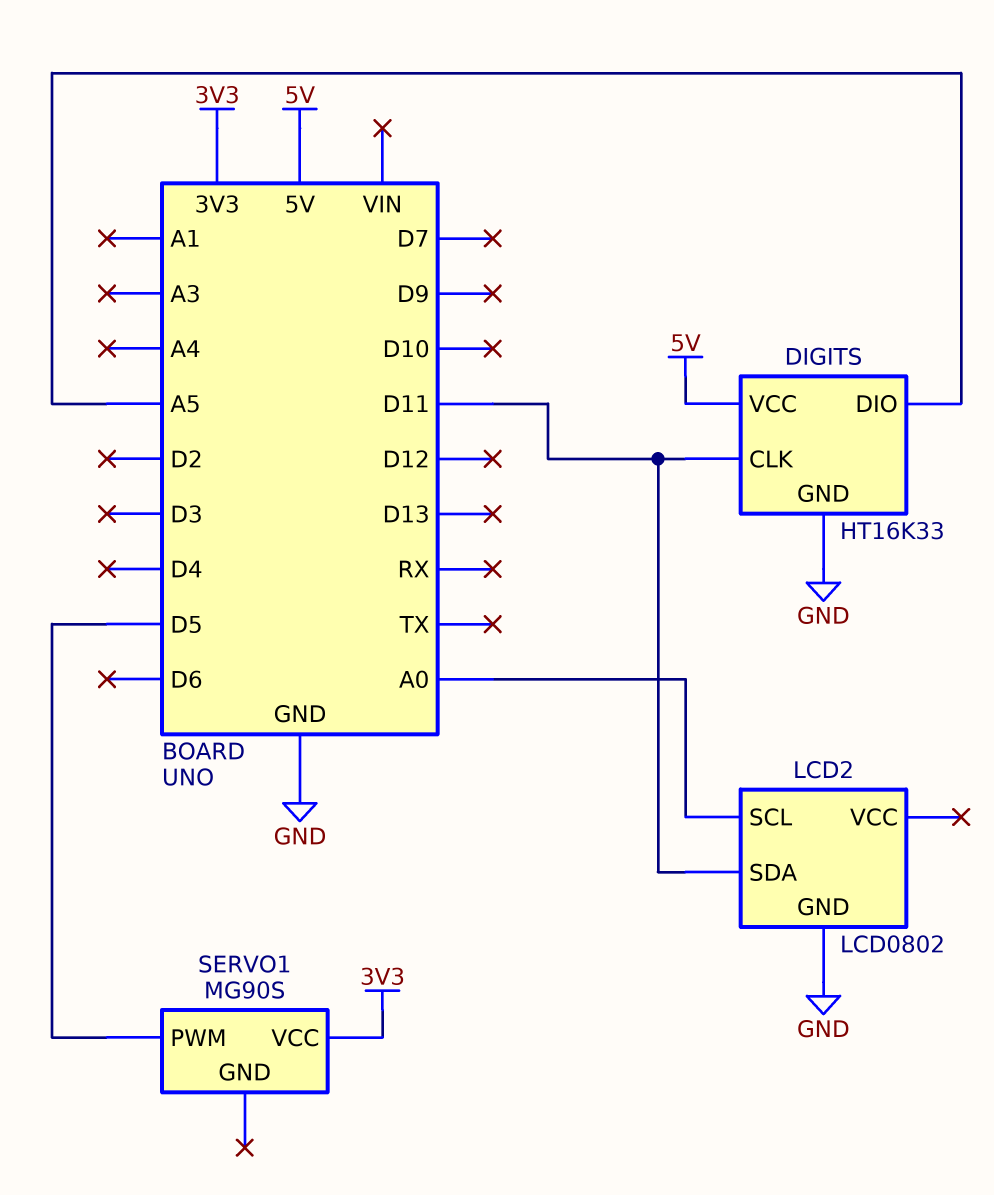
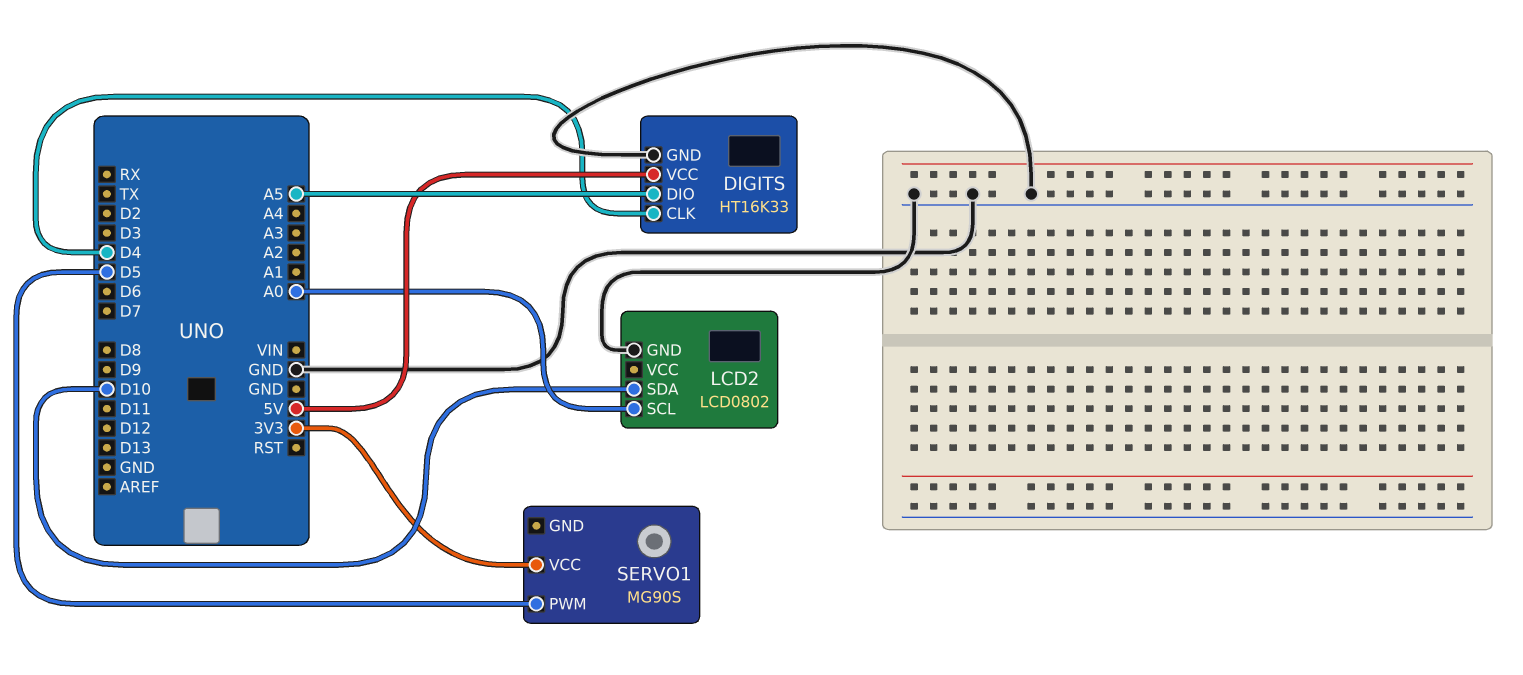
DIGITS pin CLK: D11 -> D4
LCD2 pin SDA: D11 -> D10

